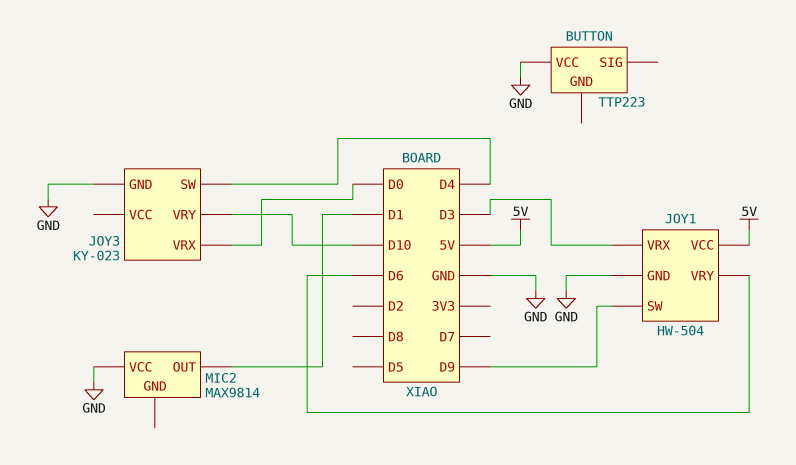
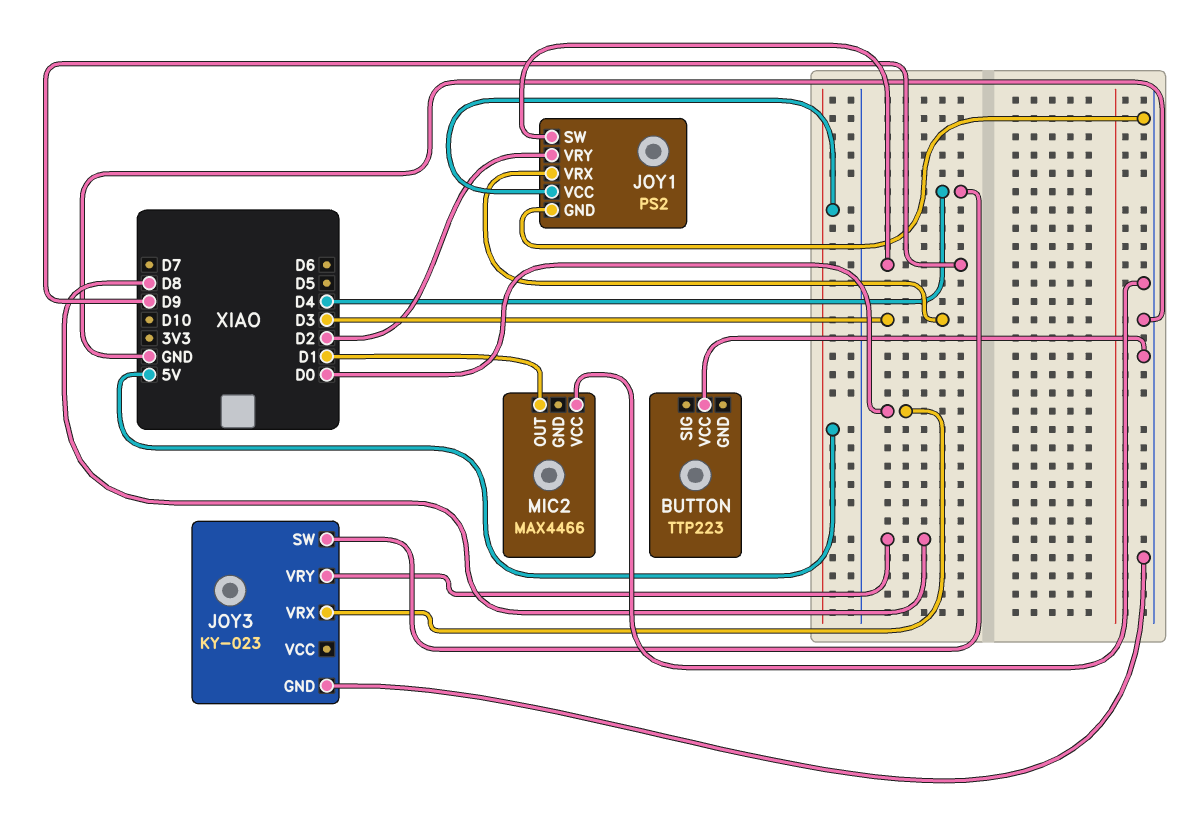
JOY1: HW-504 -> PS2
JOY1 pin VRY: D6 -> D2
JOY3 pin VRY: D10 -> D8
MIC2: MAX9814 -> MAX4466

